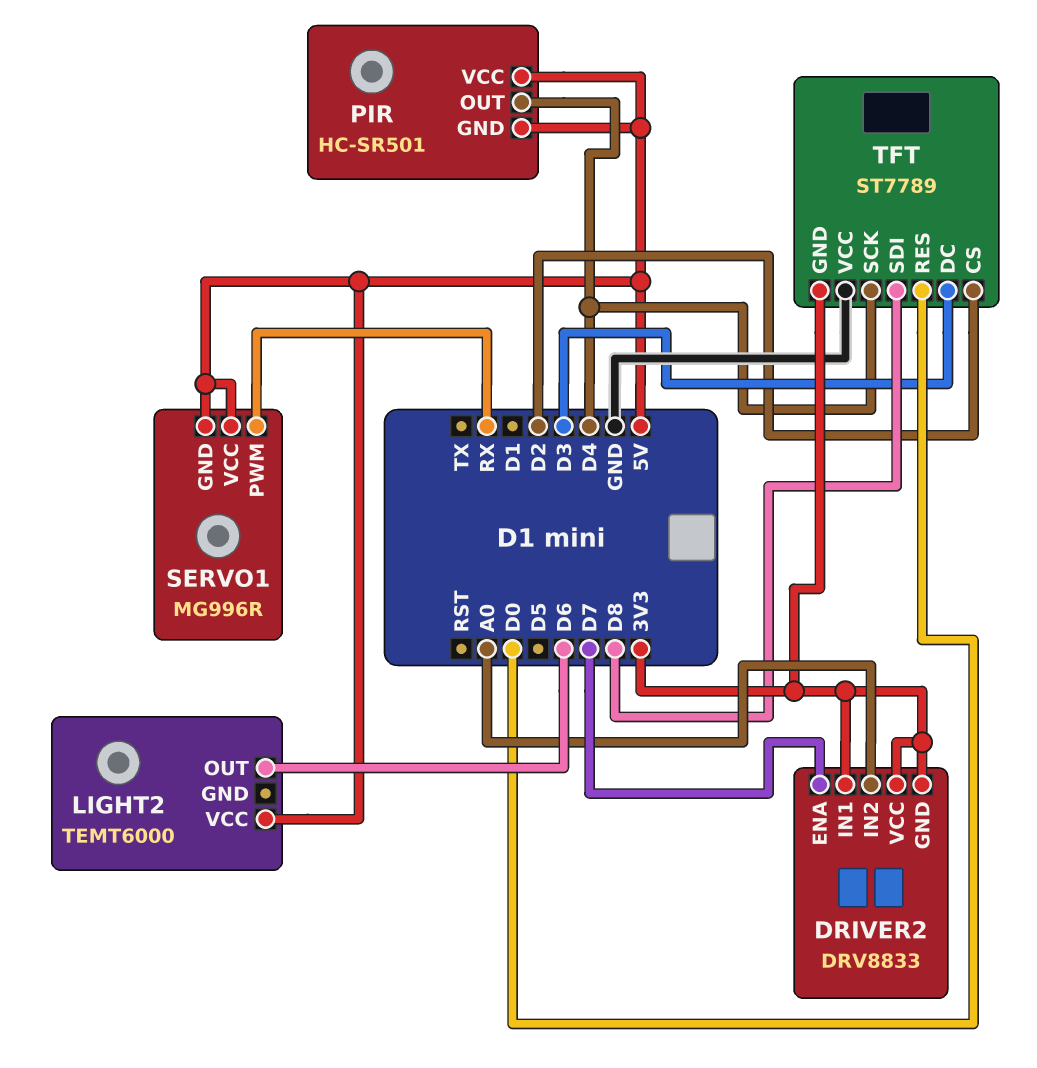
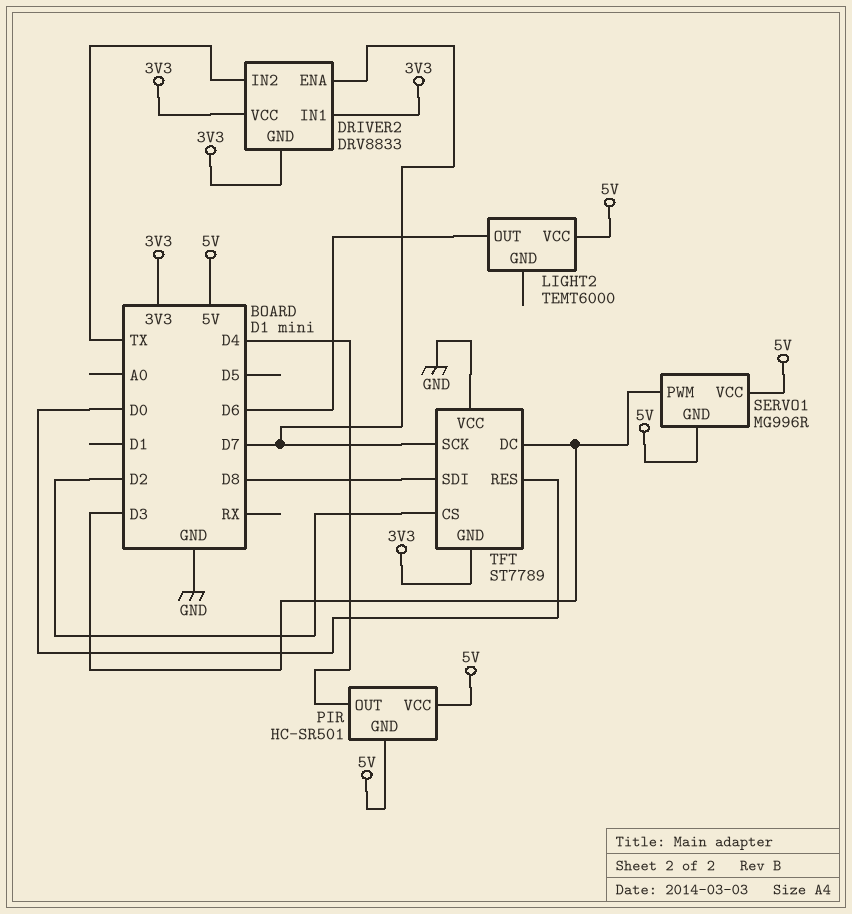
DRIVER2 pin IN2: A0 -> TX
SERVO1 pin PWM: RX -> D3
TFT pin SCK: D4 -> D7

